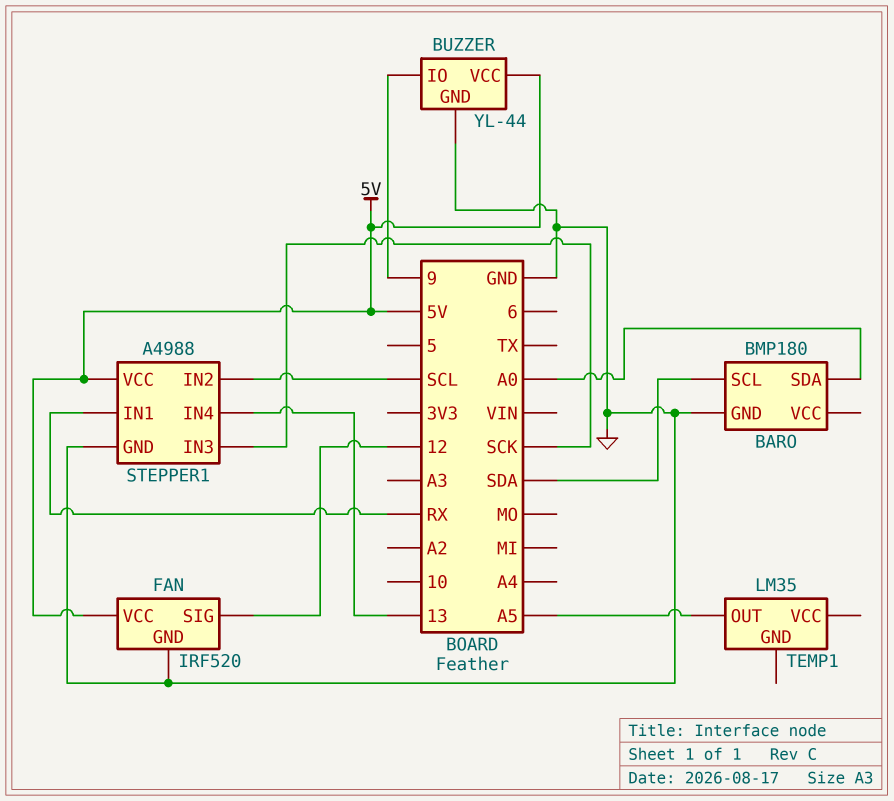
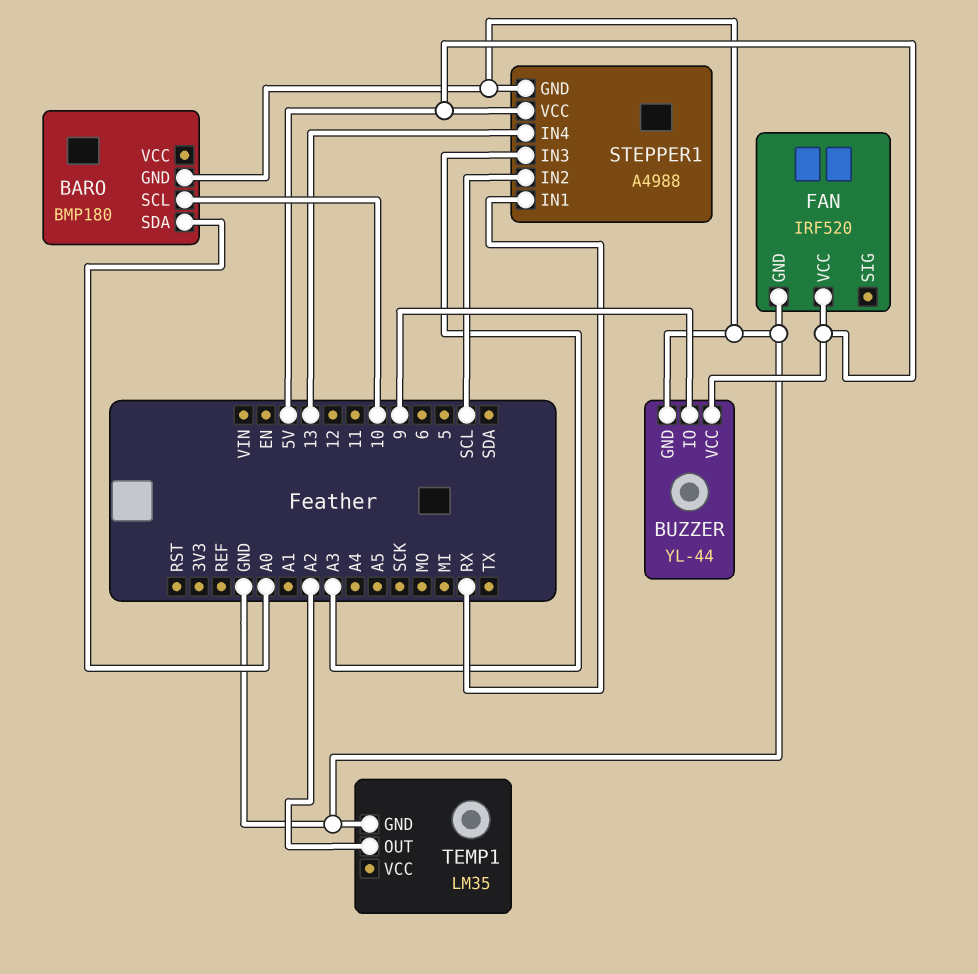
BARO pin SCL: SDA -> 10
FAN pin SIG: 12 -> none
STEPPER1 pin IN3: SCK -> A3
TEMP1 pin GND: none -> GND
TEMP1 pin OUT: A5 -> A2

